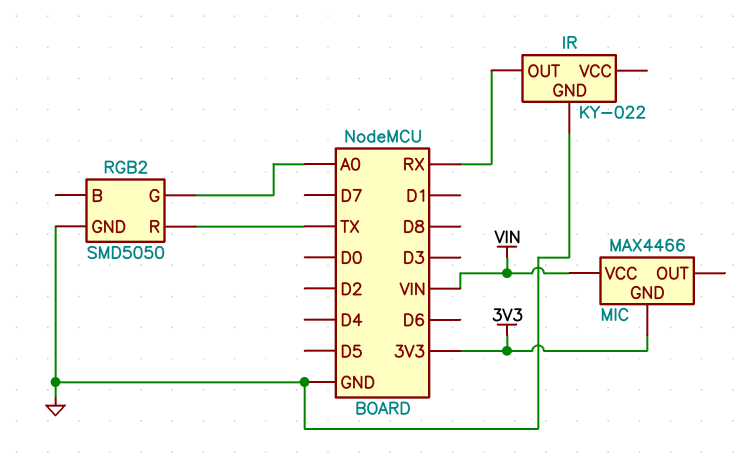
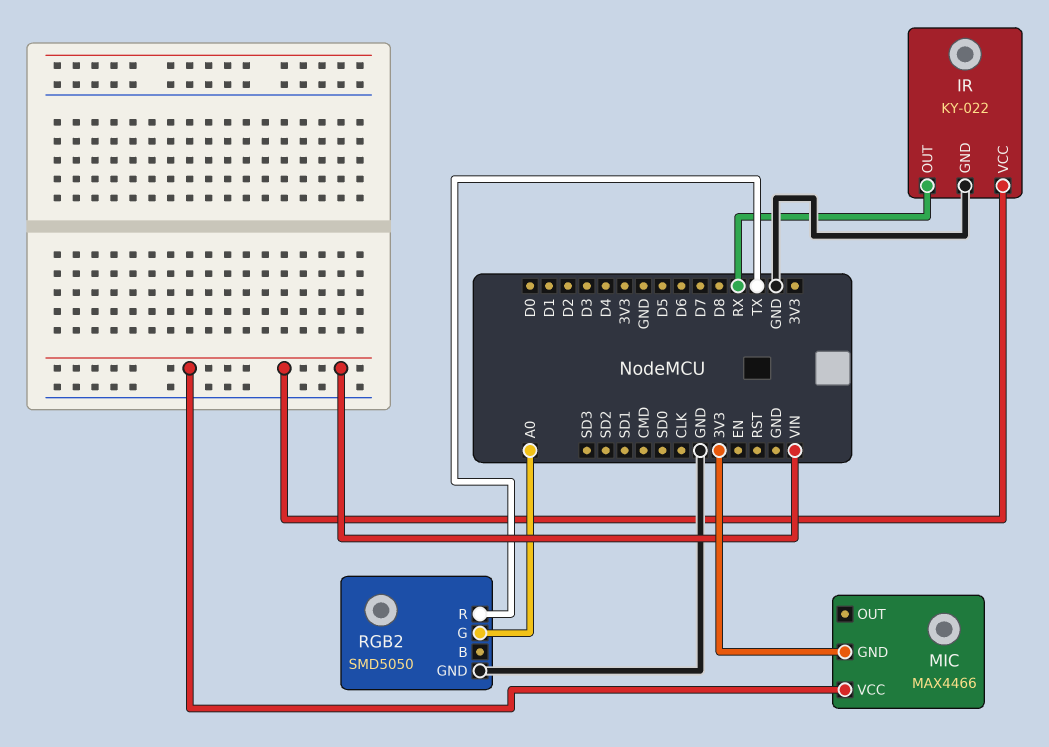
IR pin VCC: none -> VIN

